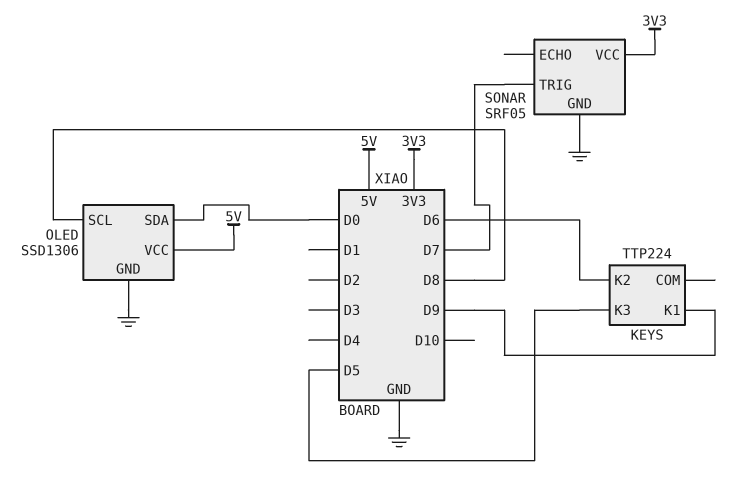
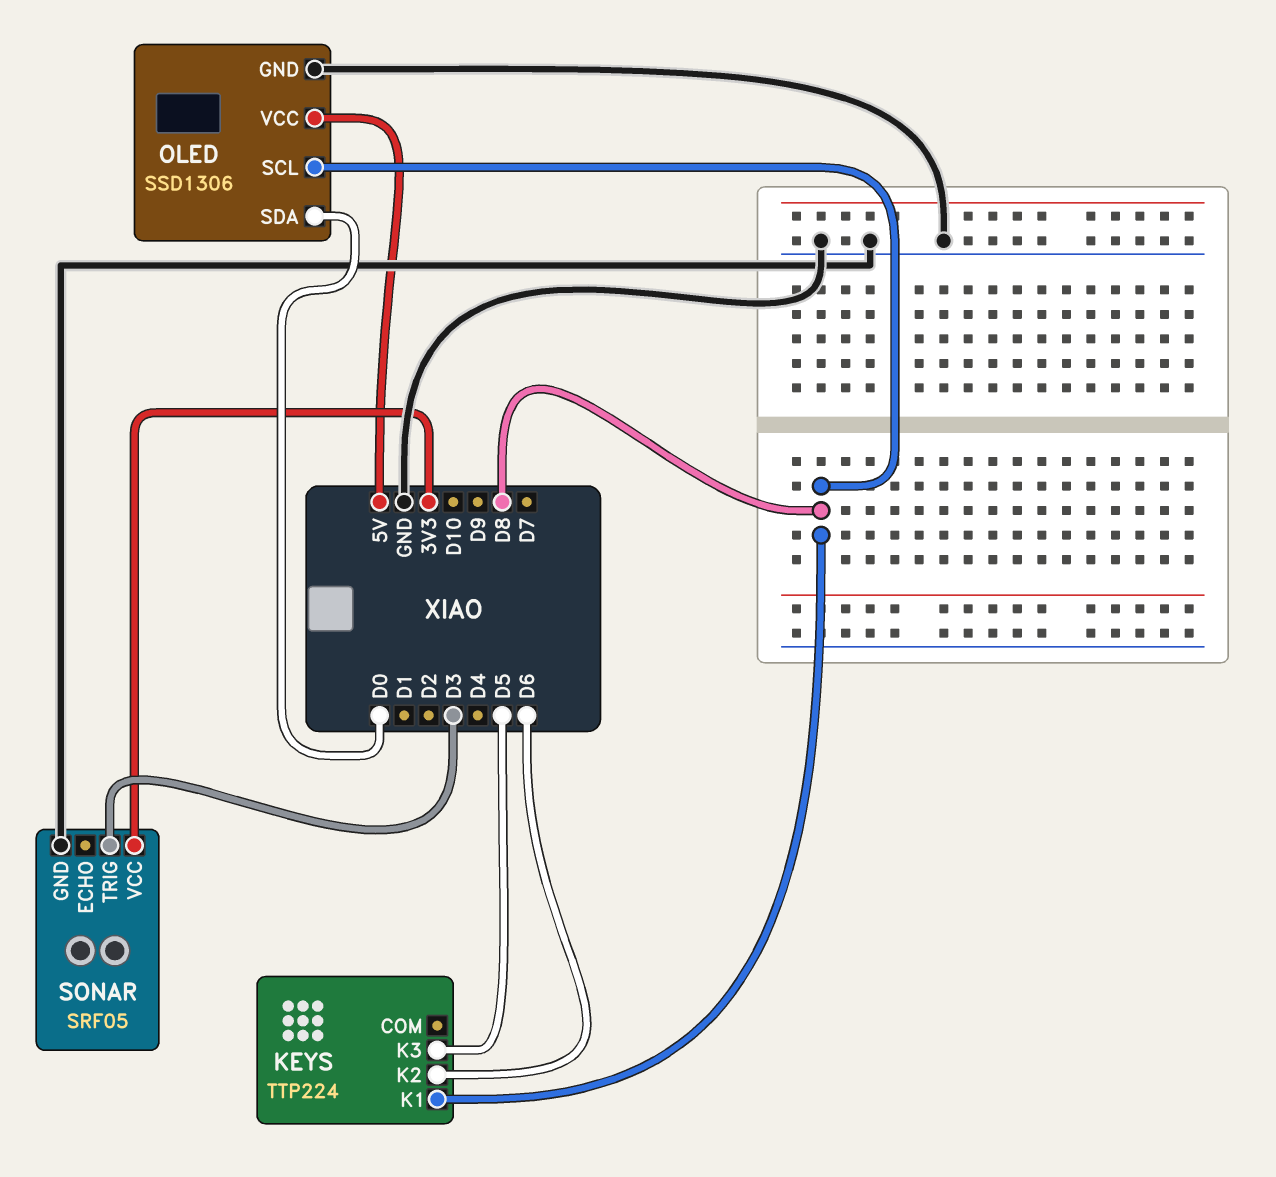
KEYS pin K1: D9 -> D8
SONAR pin TRIG: D7 -> D3

